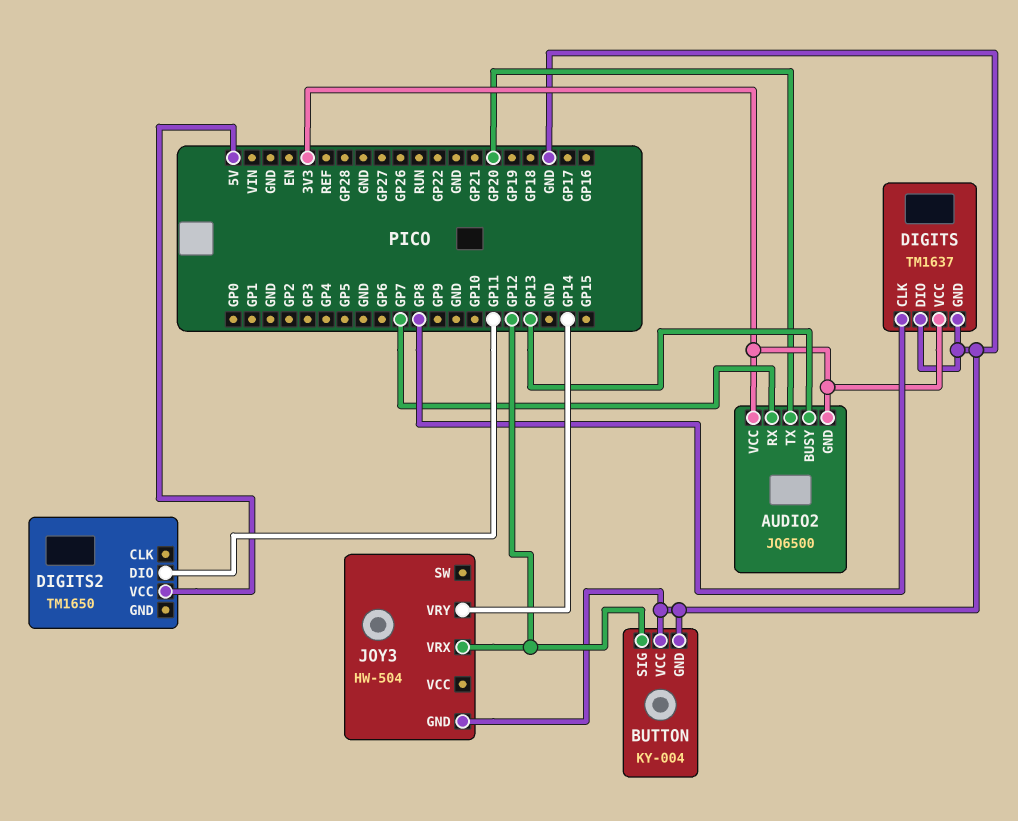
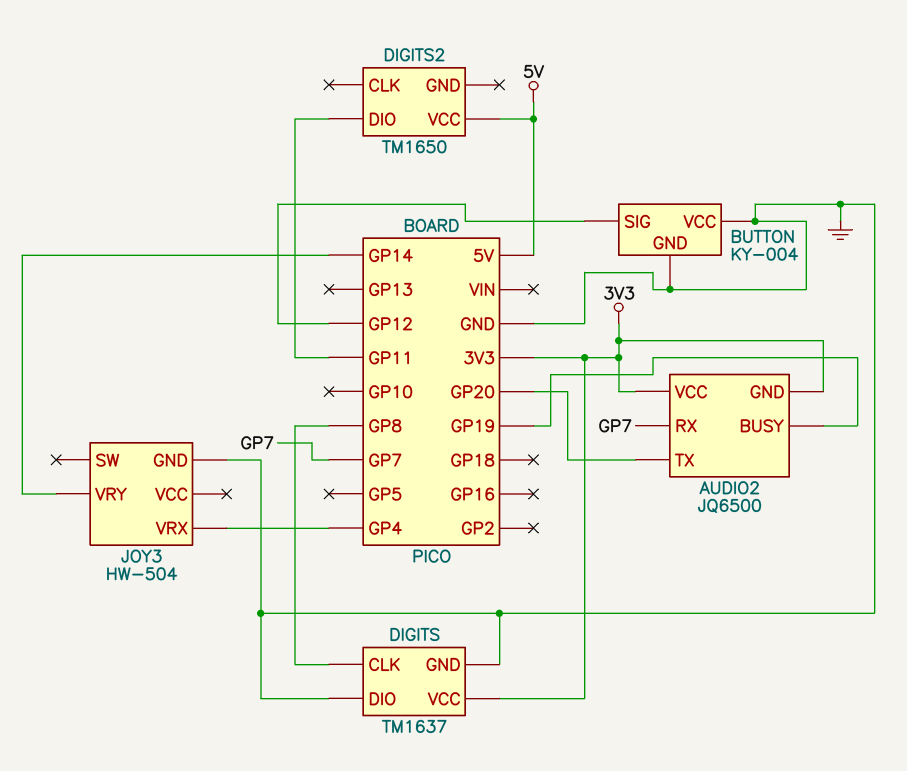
AUDIO2 pin BUSY: GP13 -> GP19
JOY3 pin VRX: GP12 -> GP4

